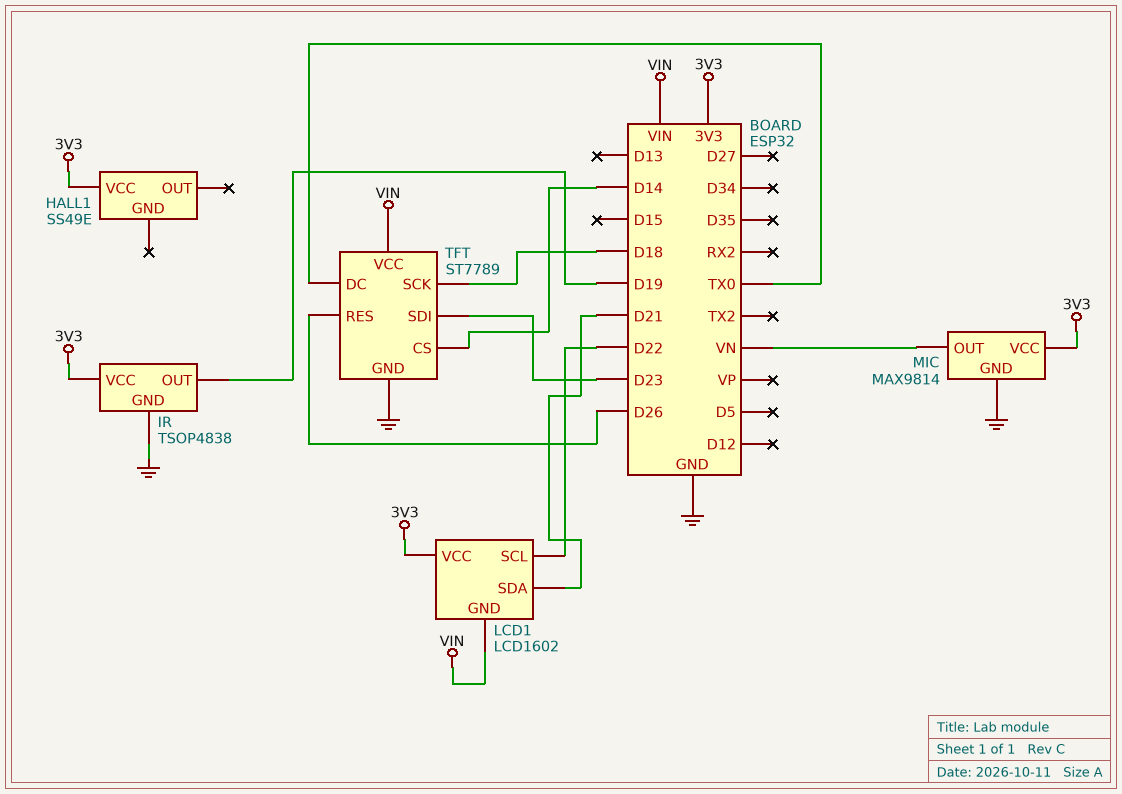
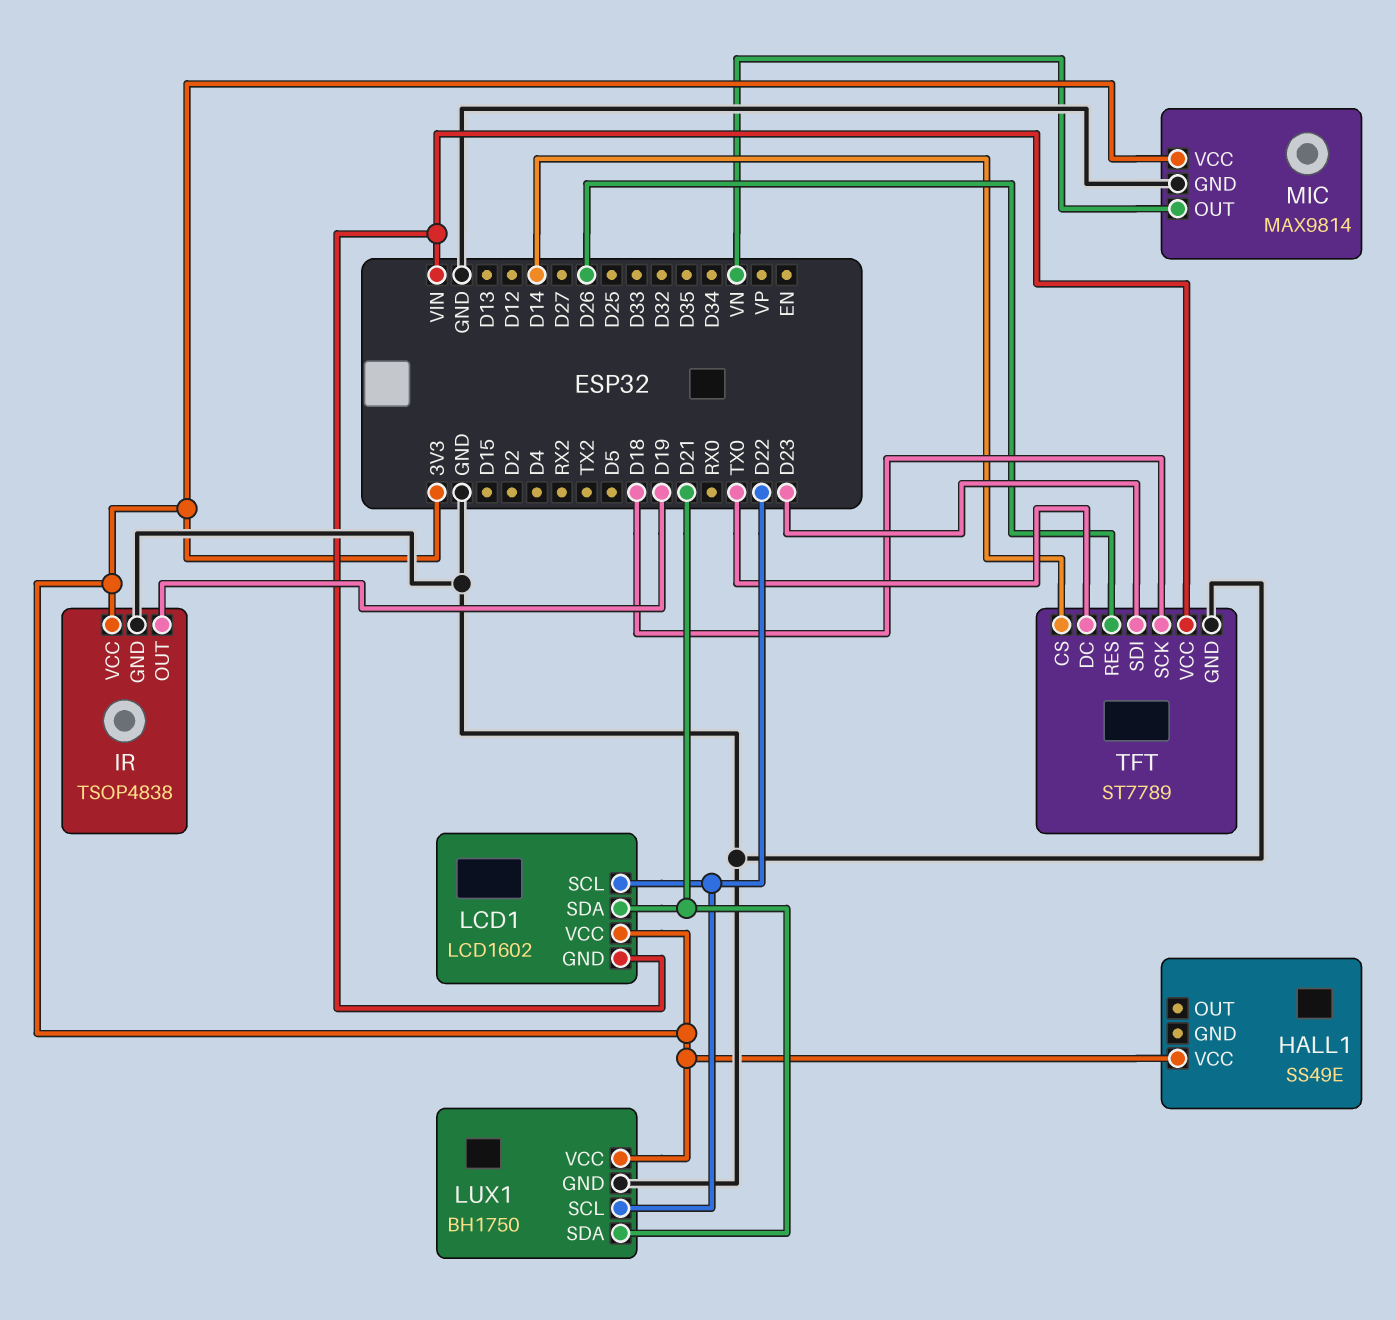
LUX1: none -> BH1750
LUX1 pin GND: none -> GND
LUX1 pin SCL: none -> D22
LUX1 pin SDA: none -> D21
LUX1 pin VCC: none -> 3V3

